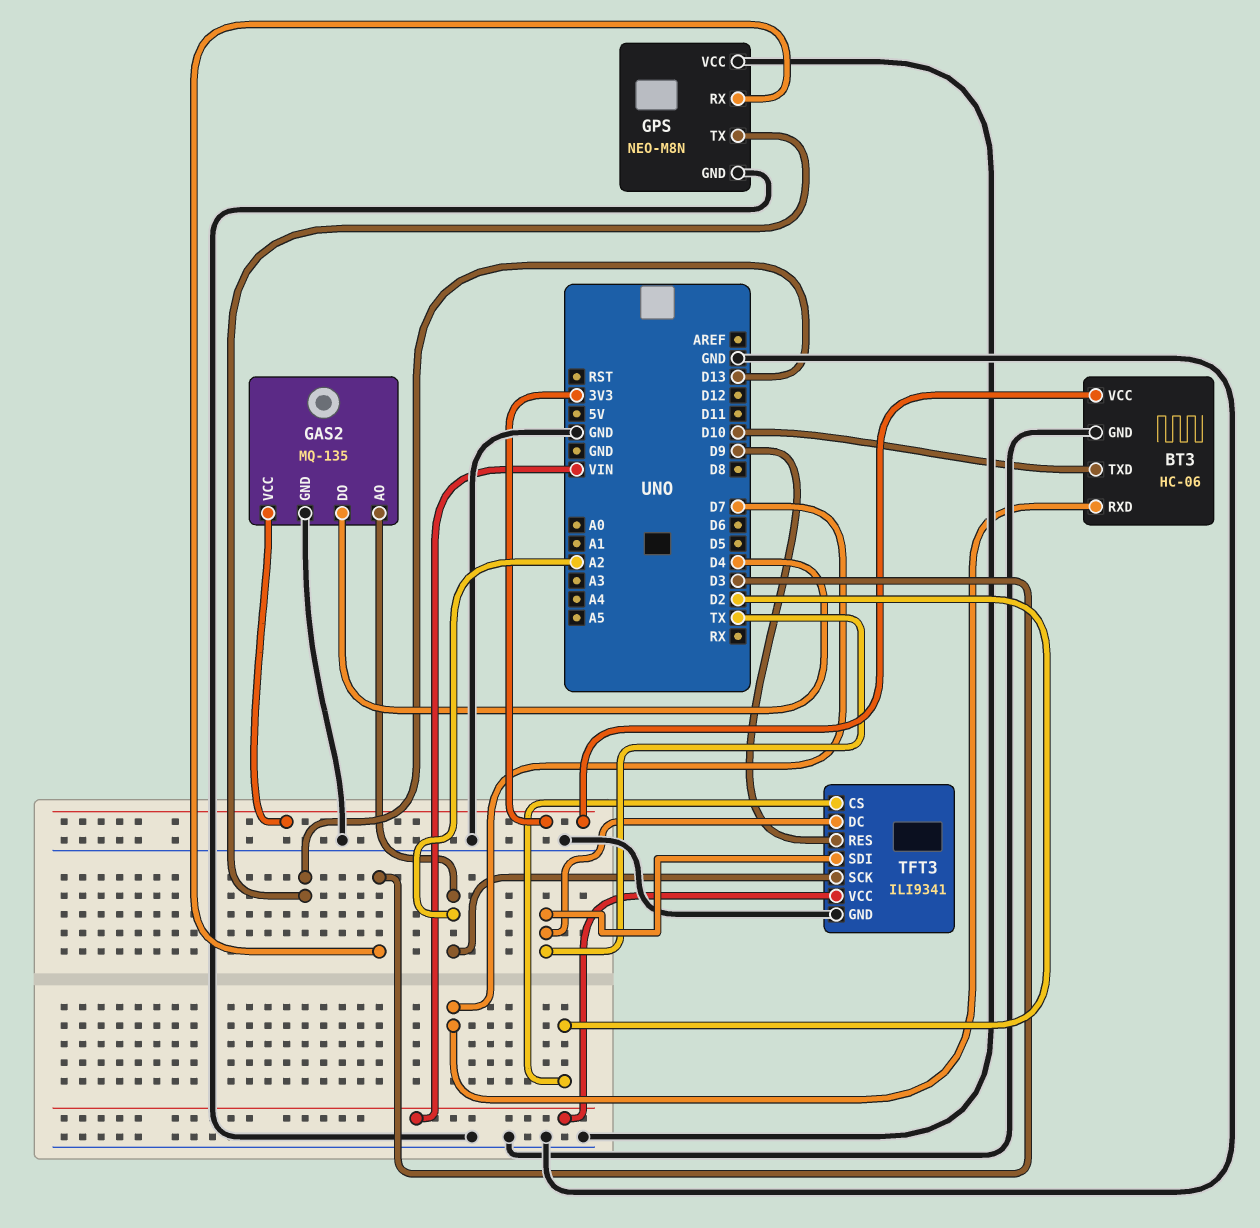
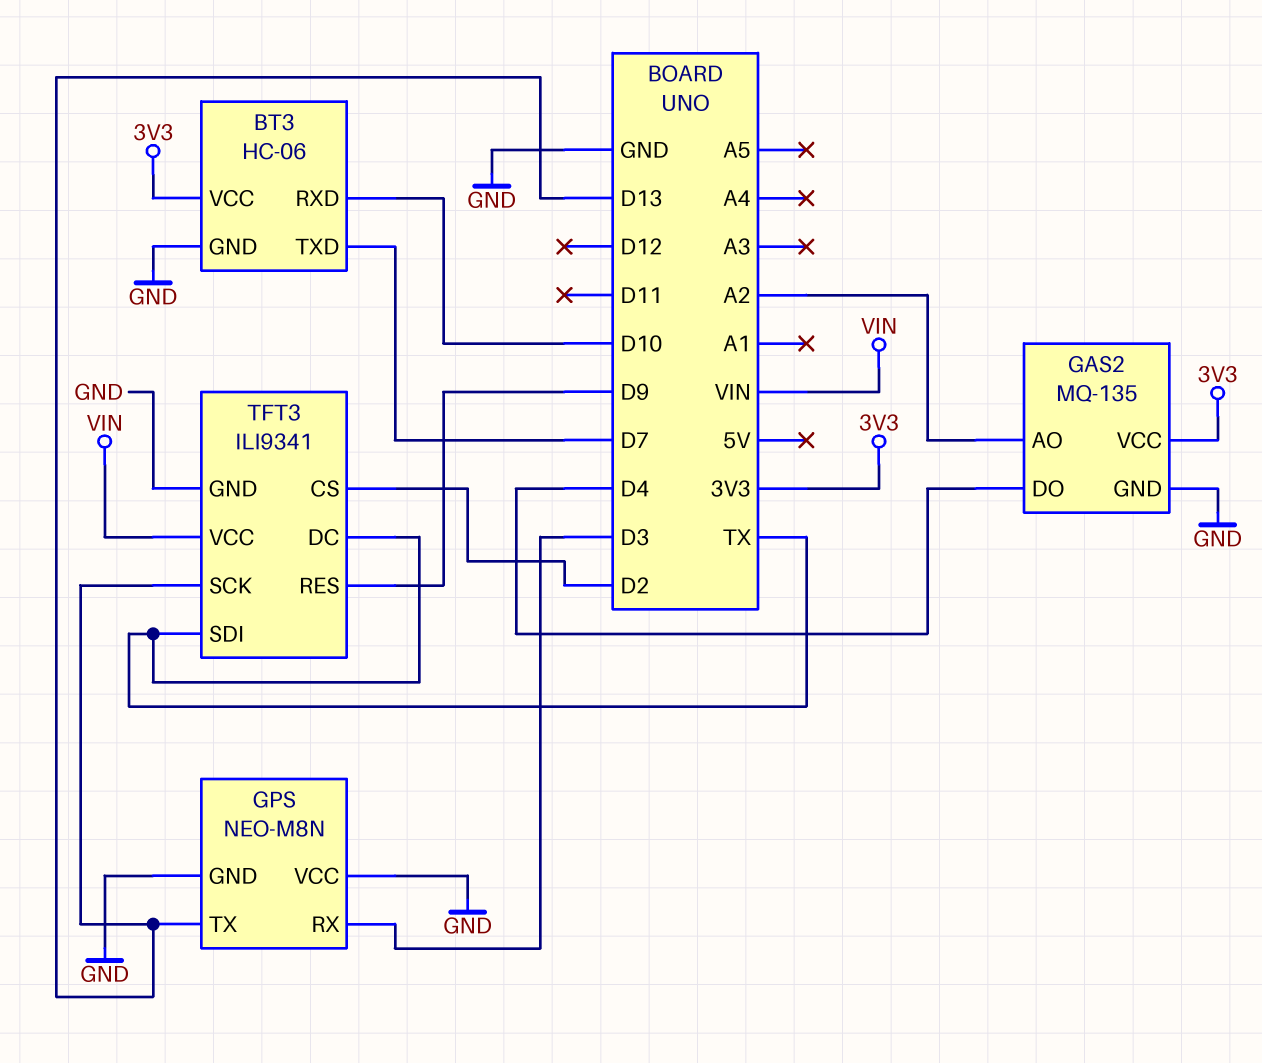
BT3 pin RXD: D7 -> D10
BT3 pin TXD: D10 -> D7
TFT3 pin SCK: A2 -> D13

